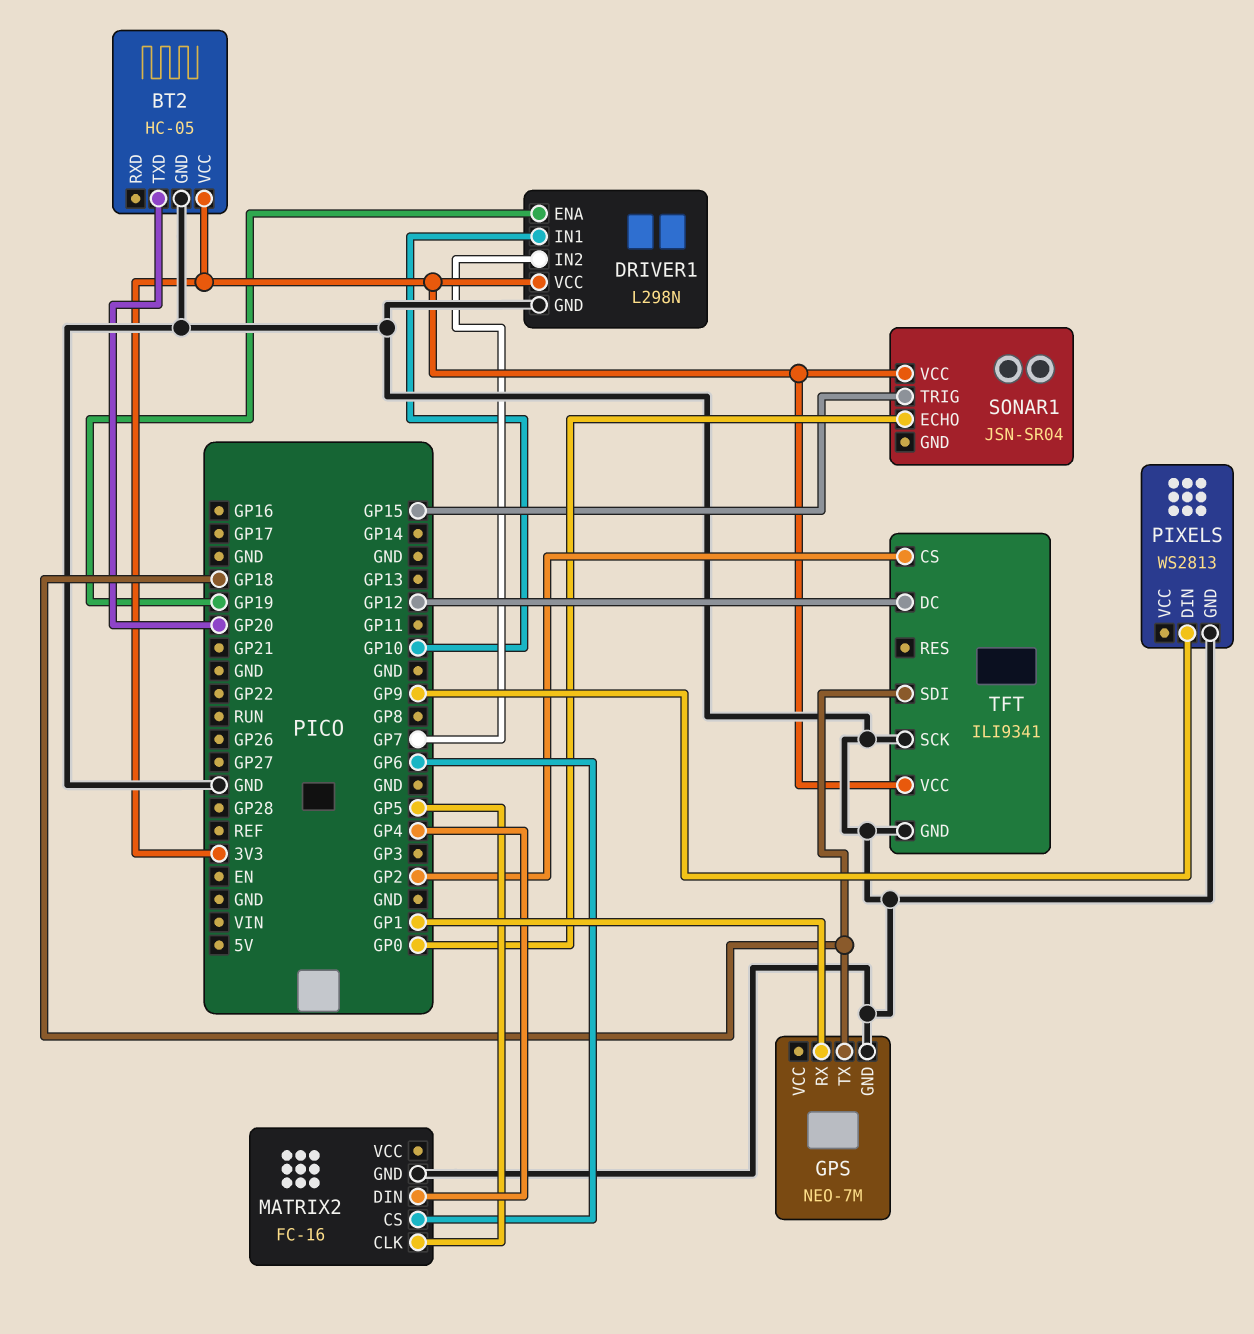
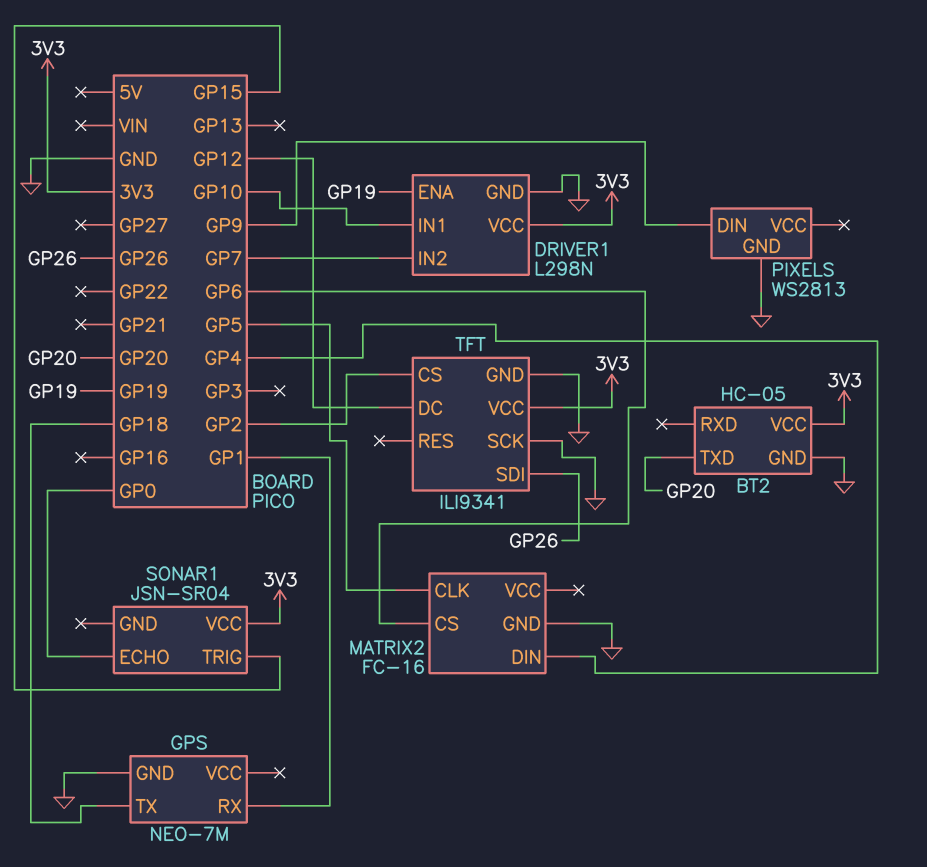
TFT pin SDI: GP18 -> GP26

